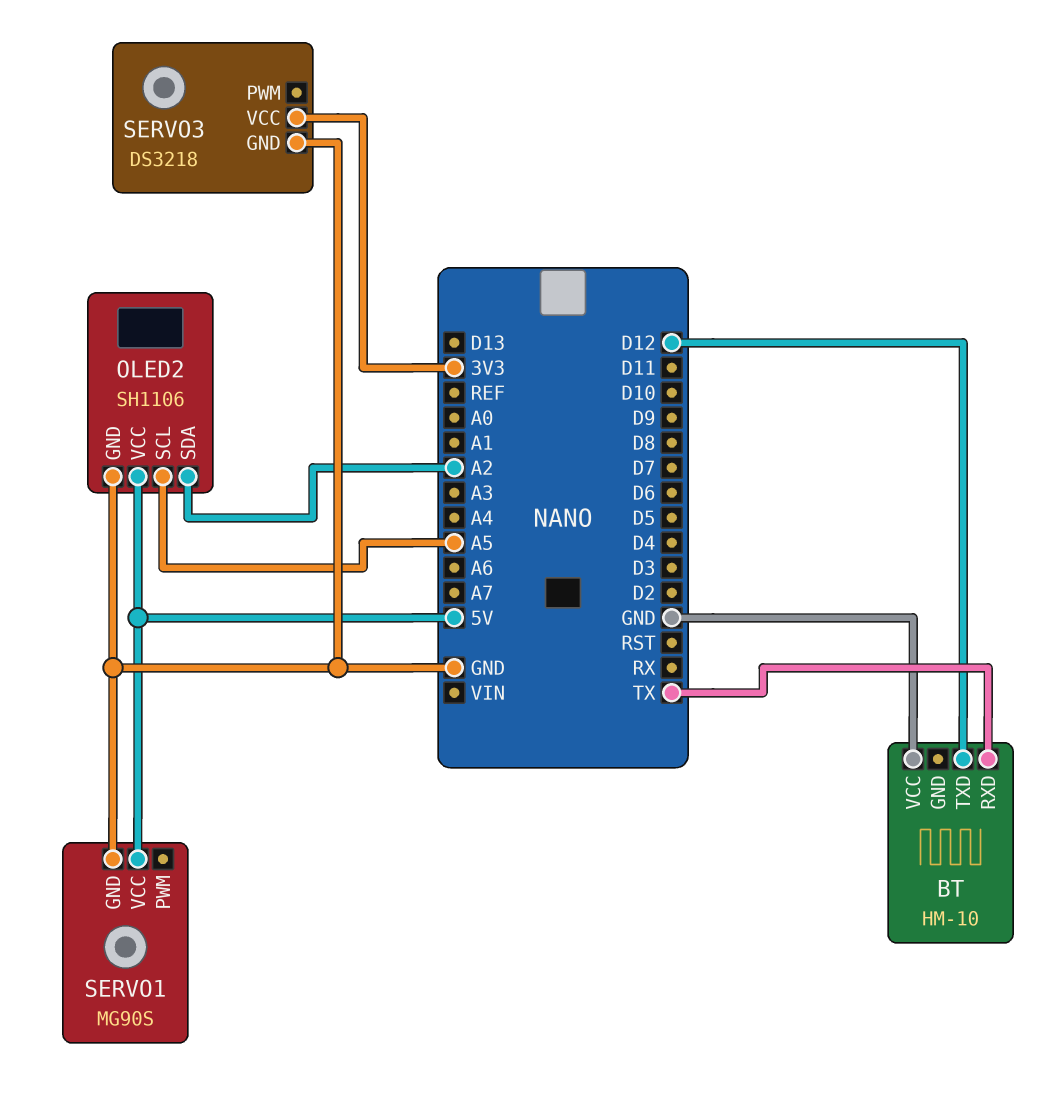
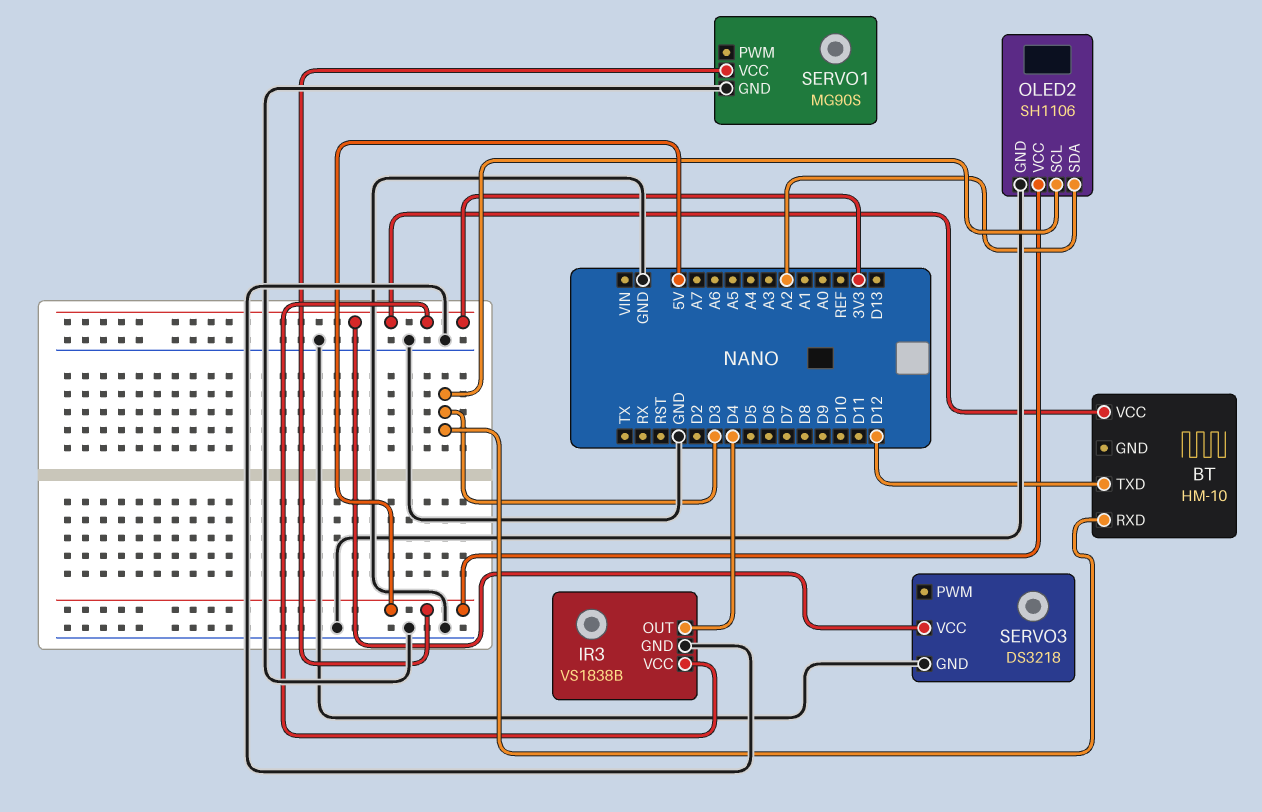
BT pin RXD: TX -> D3
BT pin VCC: GND -> 3V3
IR3: none -> VS1838B
IR3 pin GND: none -> GND
IR3 pin OUT: none -> D4
IR3 pin VCC: none -> 3V3
OLED2 pin SCL: A5 -> D3

